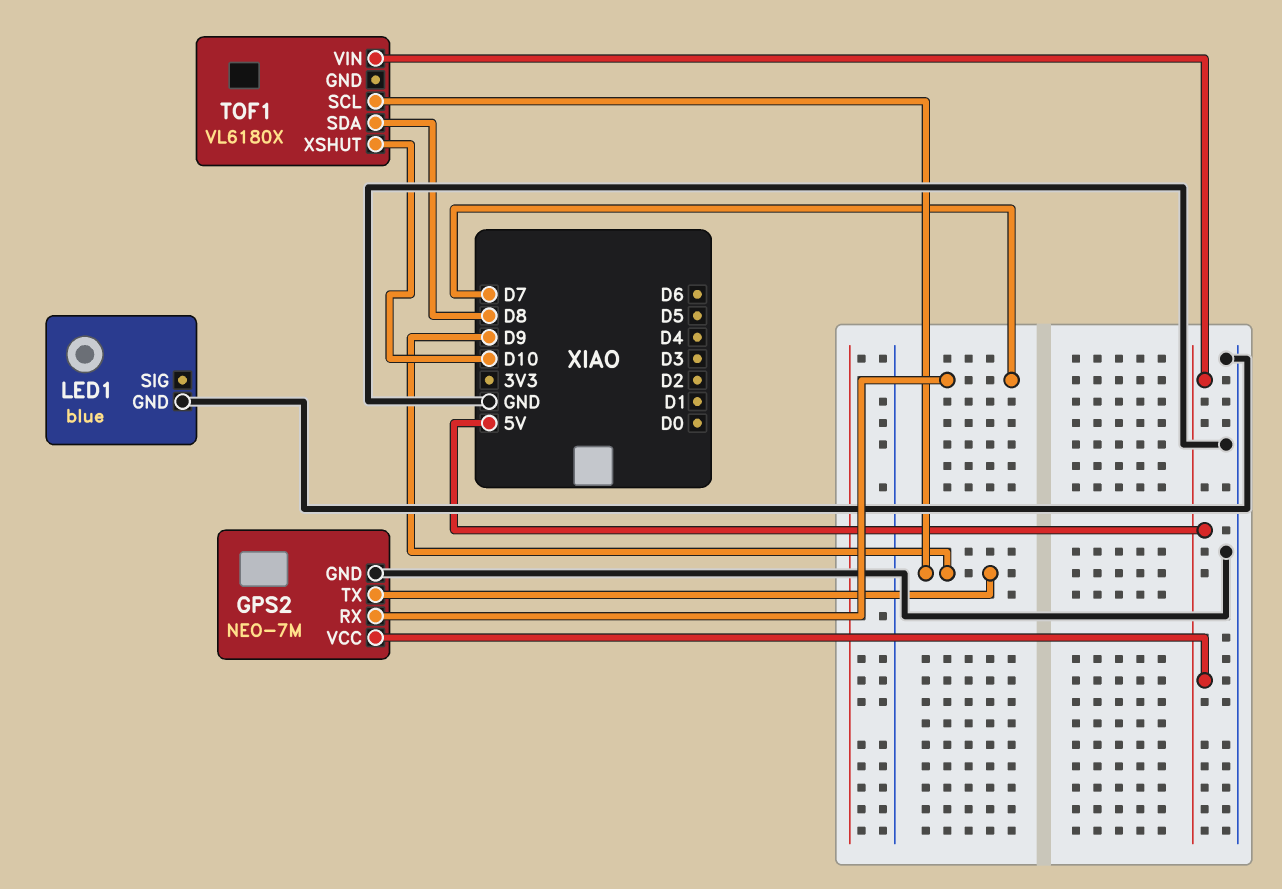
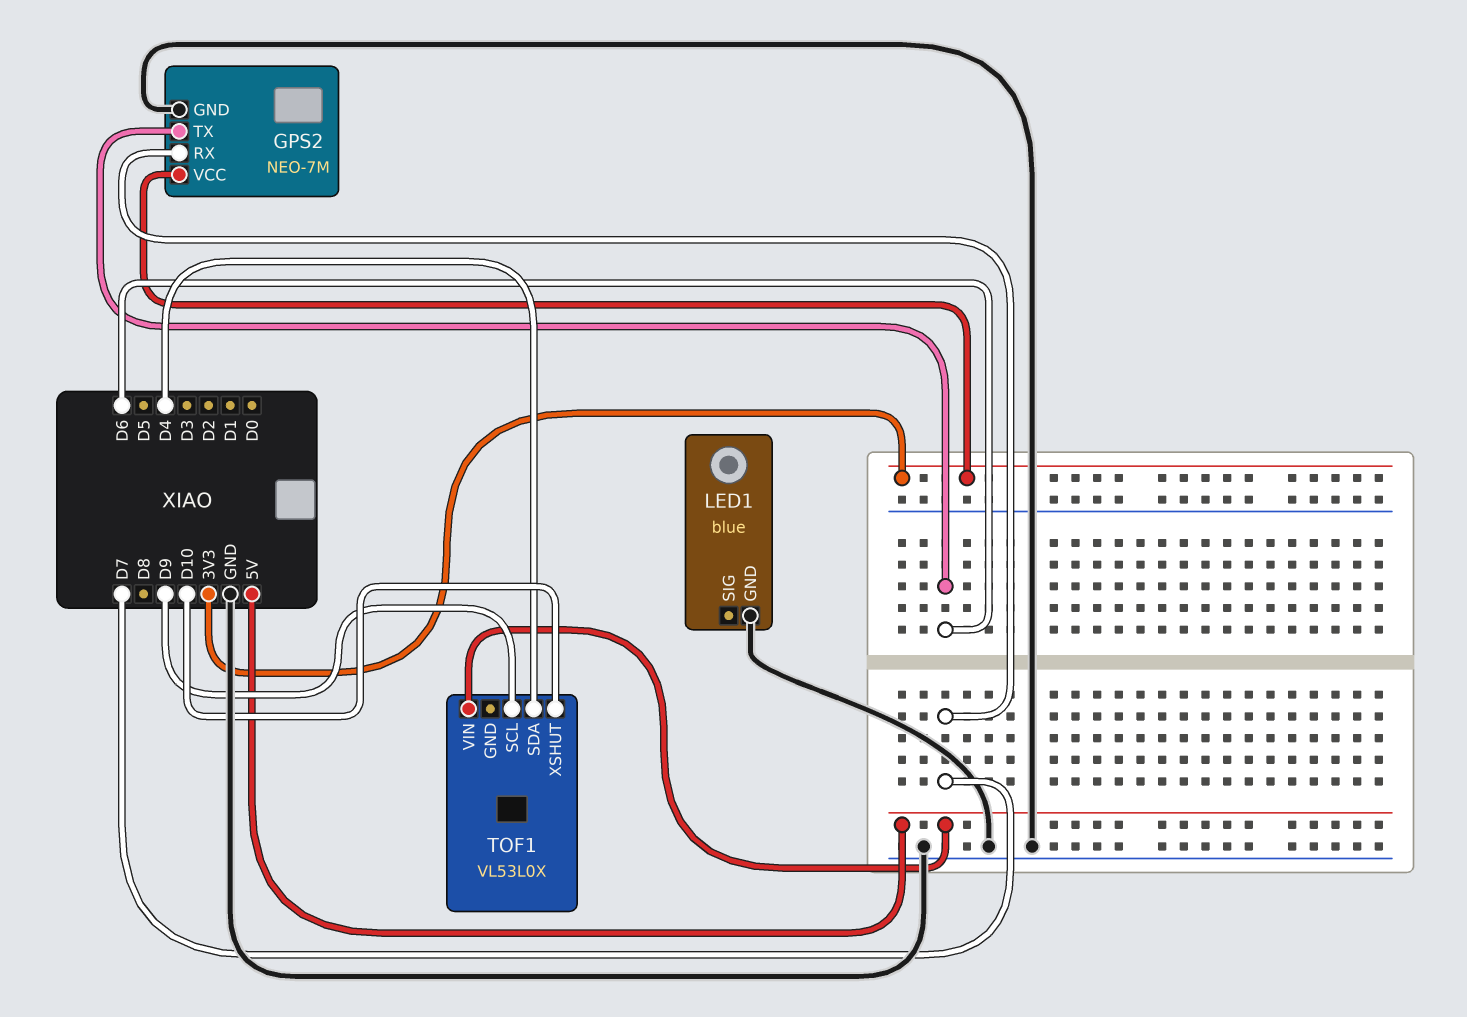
GPS2 pin TX: D9 -> D6
GPS2 pin VCC: 5V -> 3V3
TOF1: VL6180X -> VL53L0X
TOF1 pin SDA: D8 -> D4

